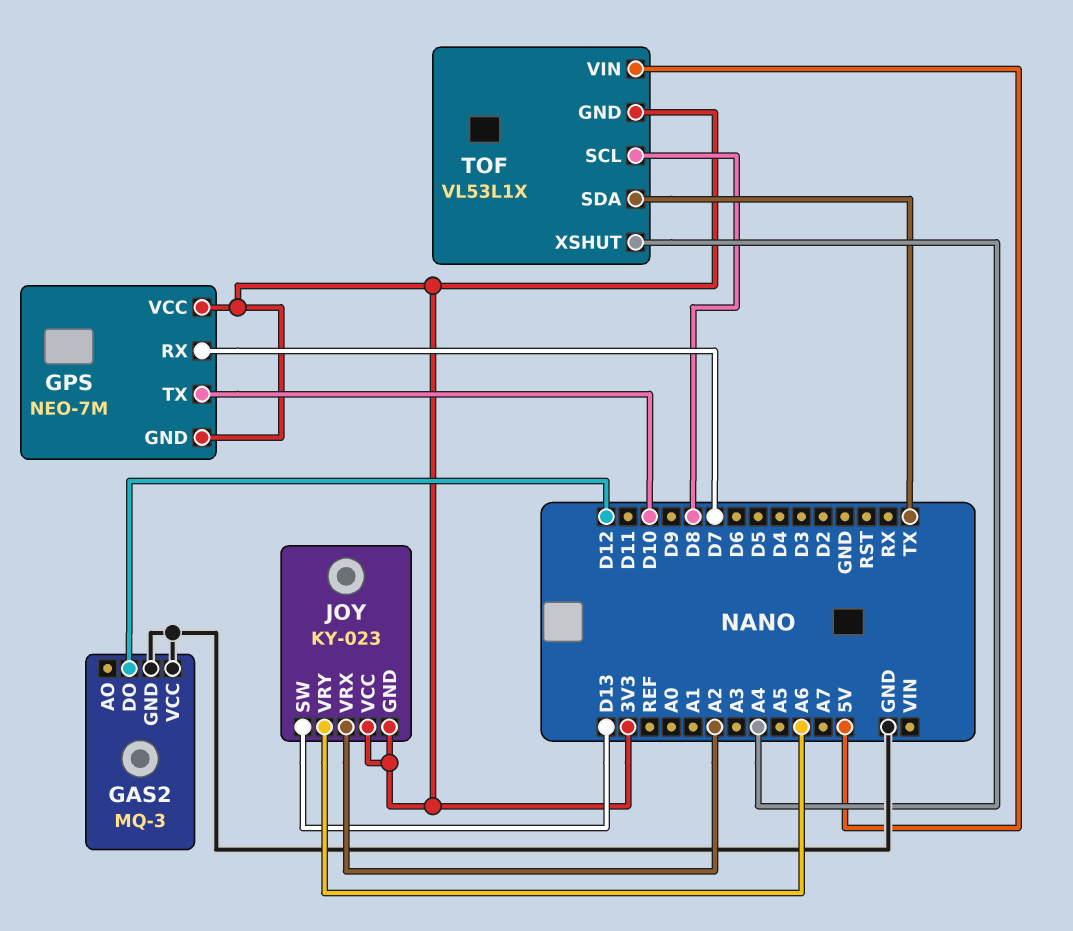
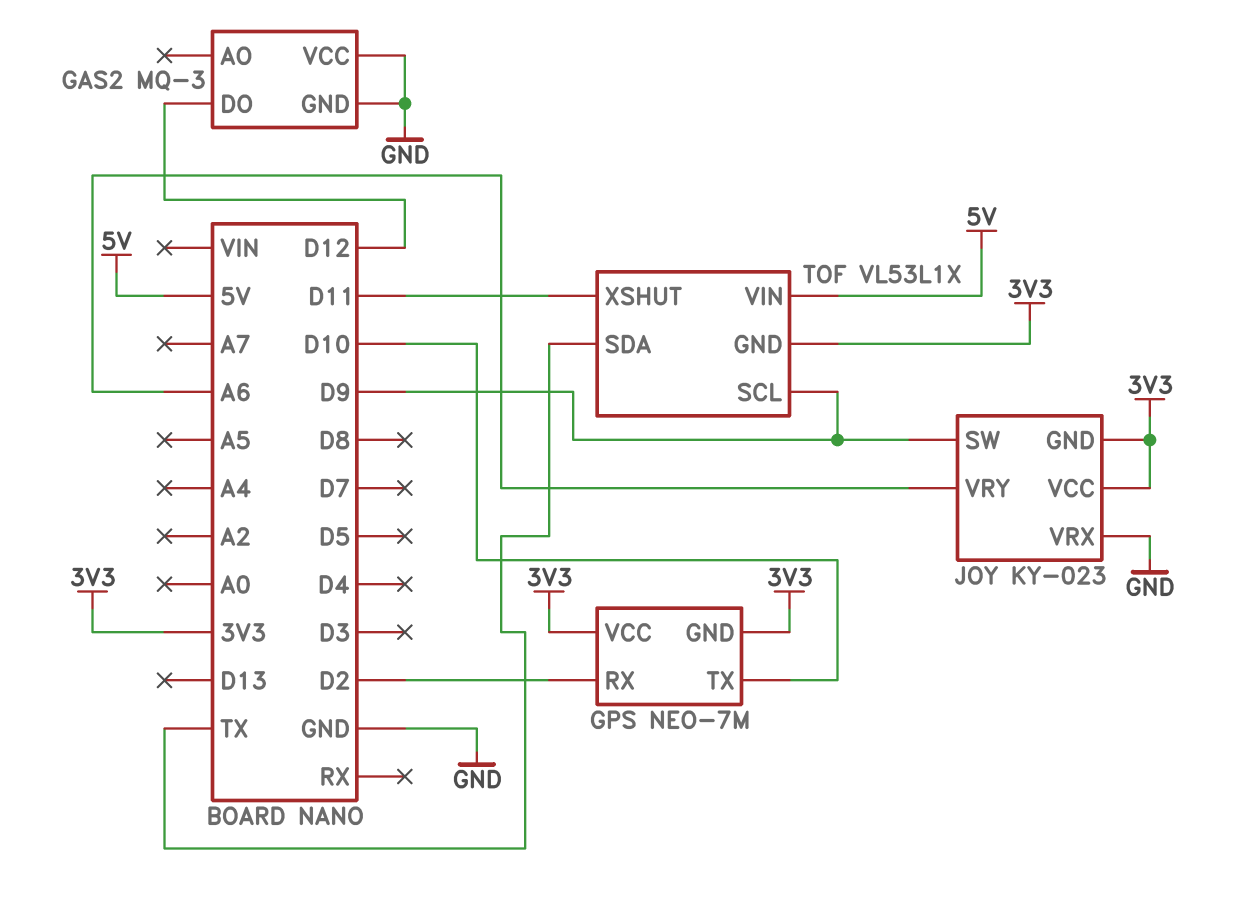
GPS pin RX: D7 -> D2
JOY pin SW: D13 -> D9
JOY pin VRX: A2 -> GND
TOF pin SCL: D8 -> D9
TOF pin XSHUT: A4 -> D11

